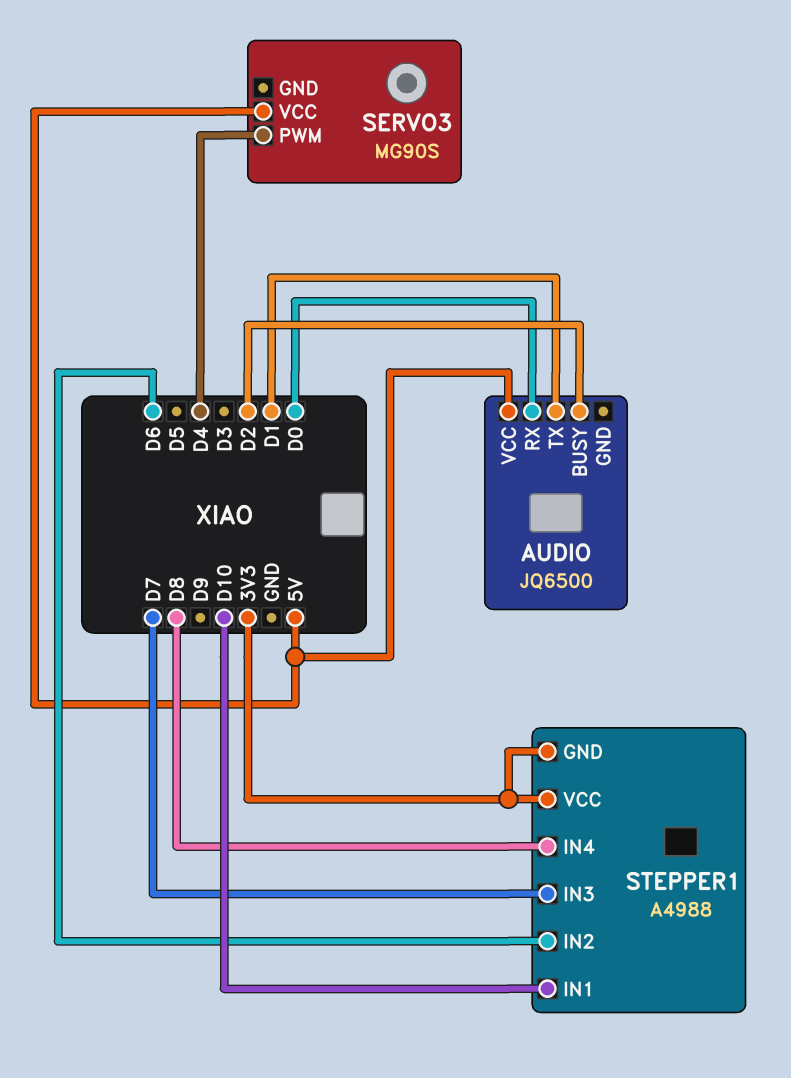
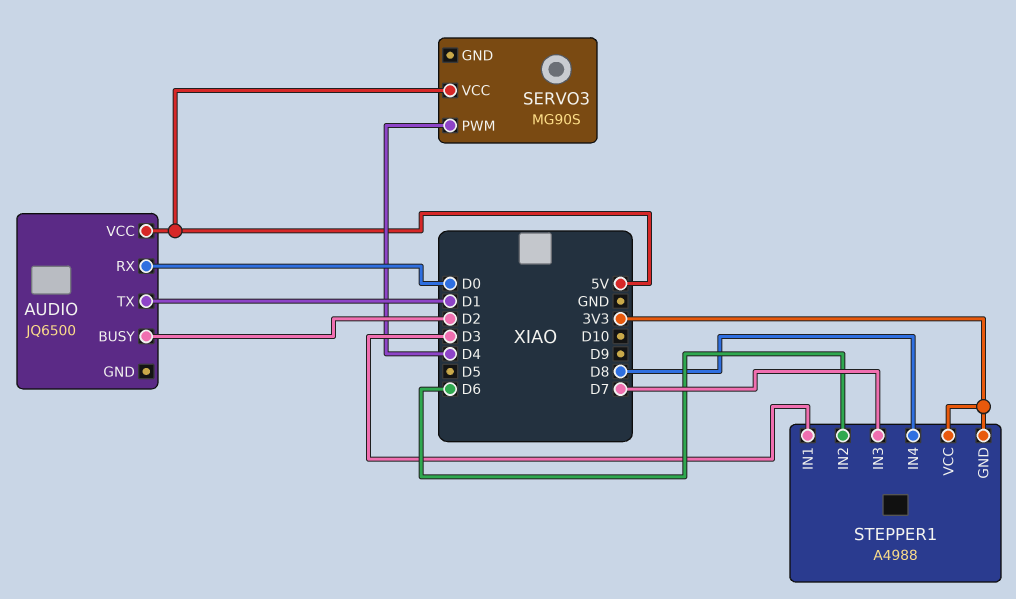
STEPPER1 pin IN1: D10 -> D3

